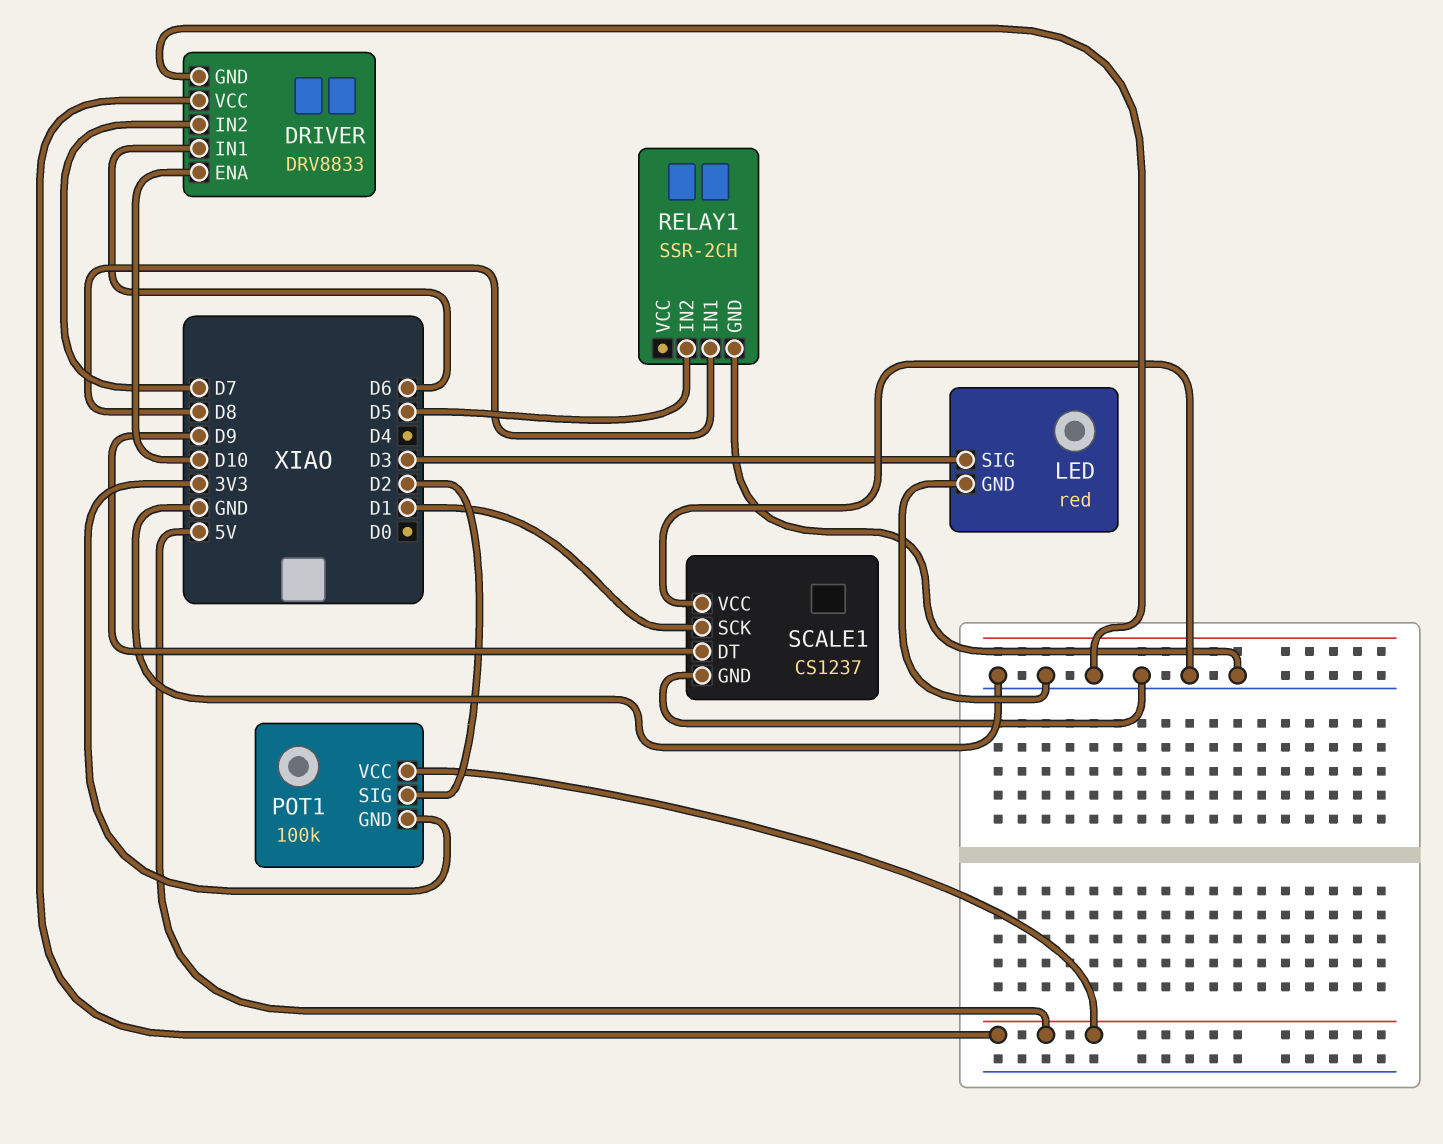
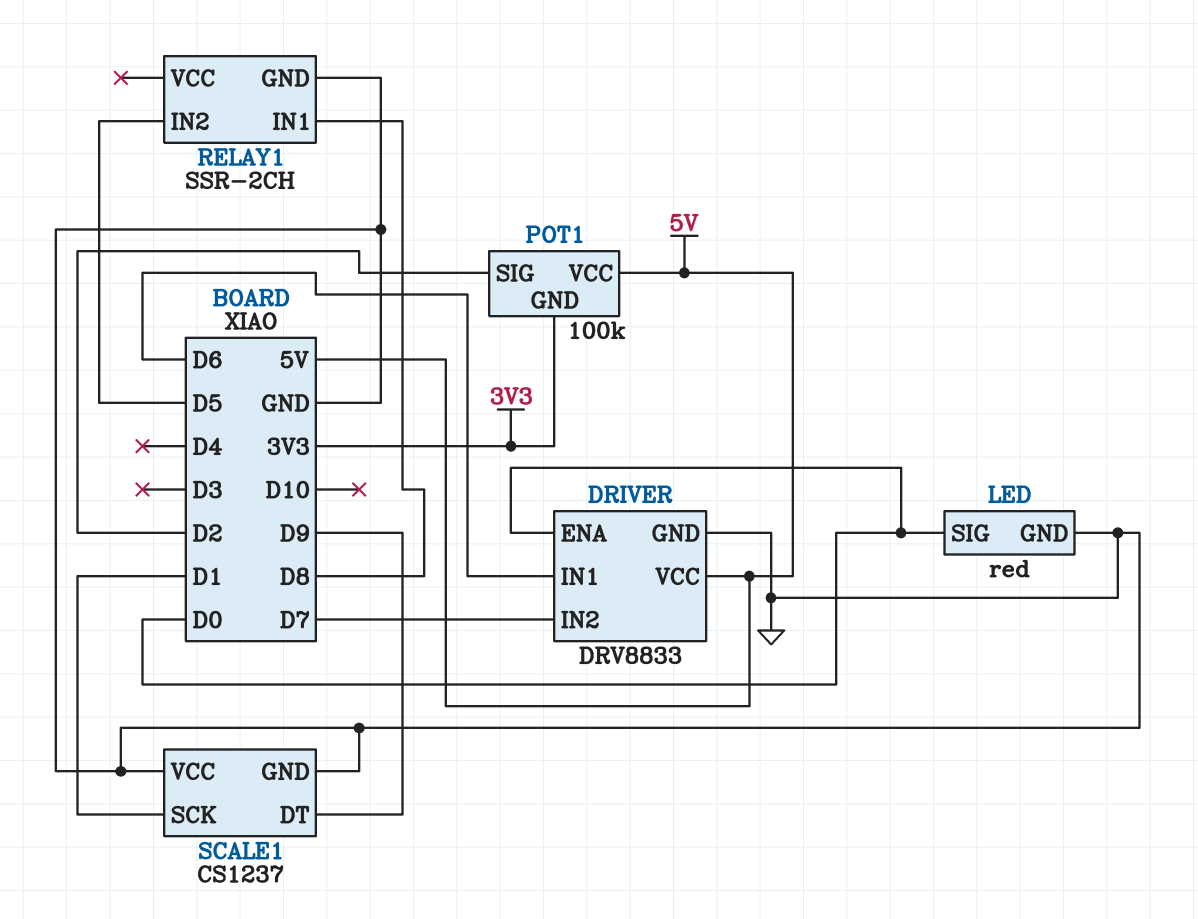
DRIVER pin ENA: D10 -> D0
LED pin SIG: D3 -> D0

